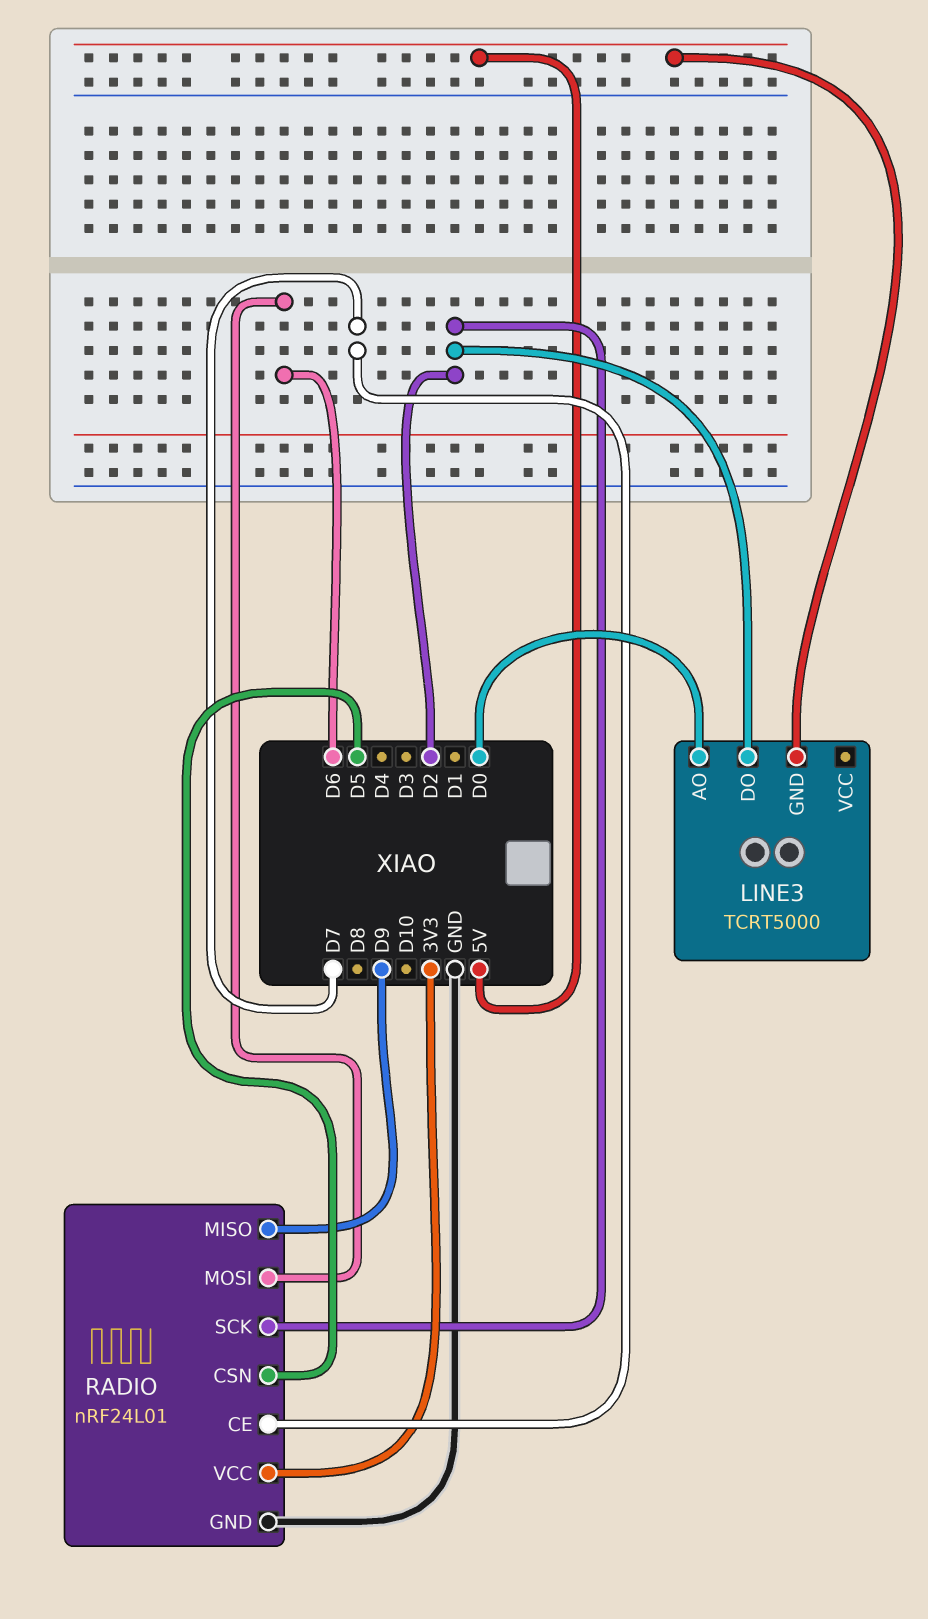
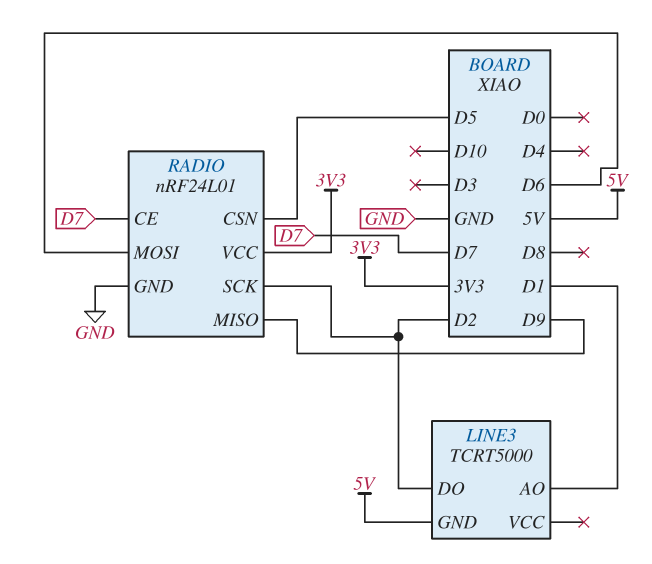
LINE3 pin AO: D0 -> D1

